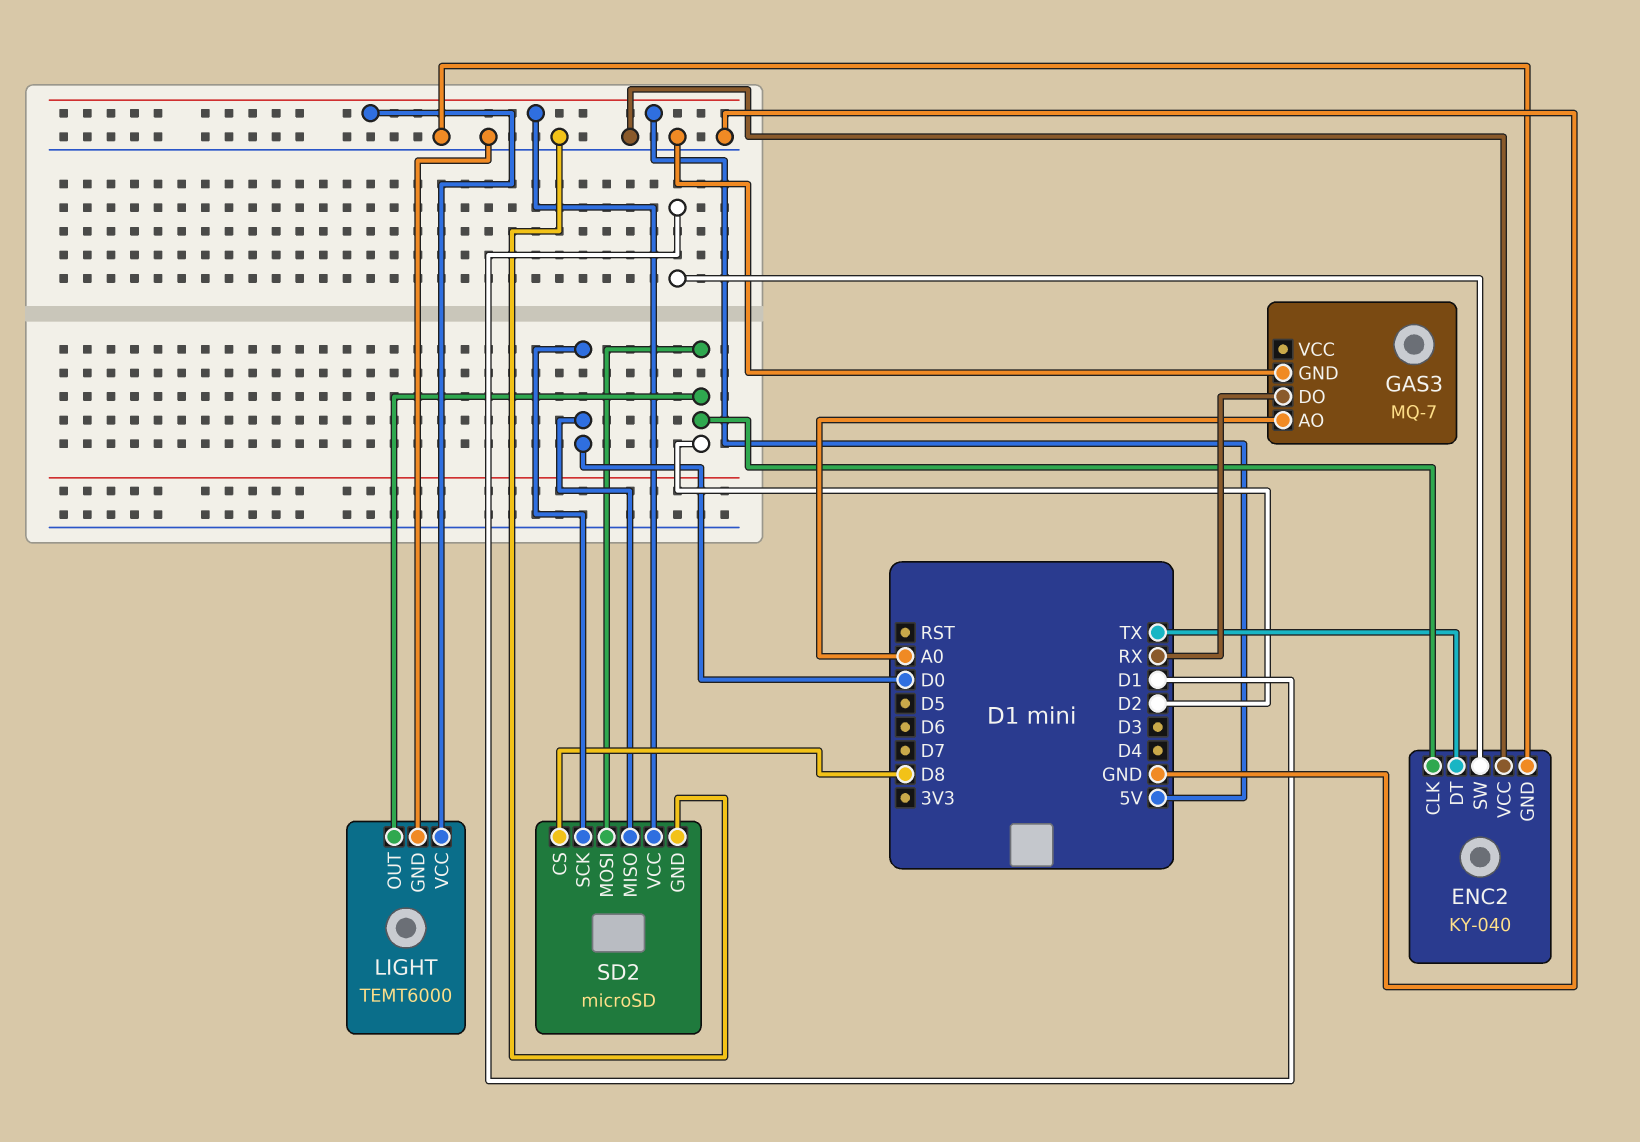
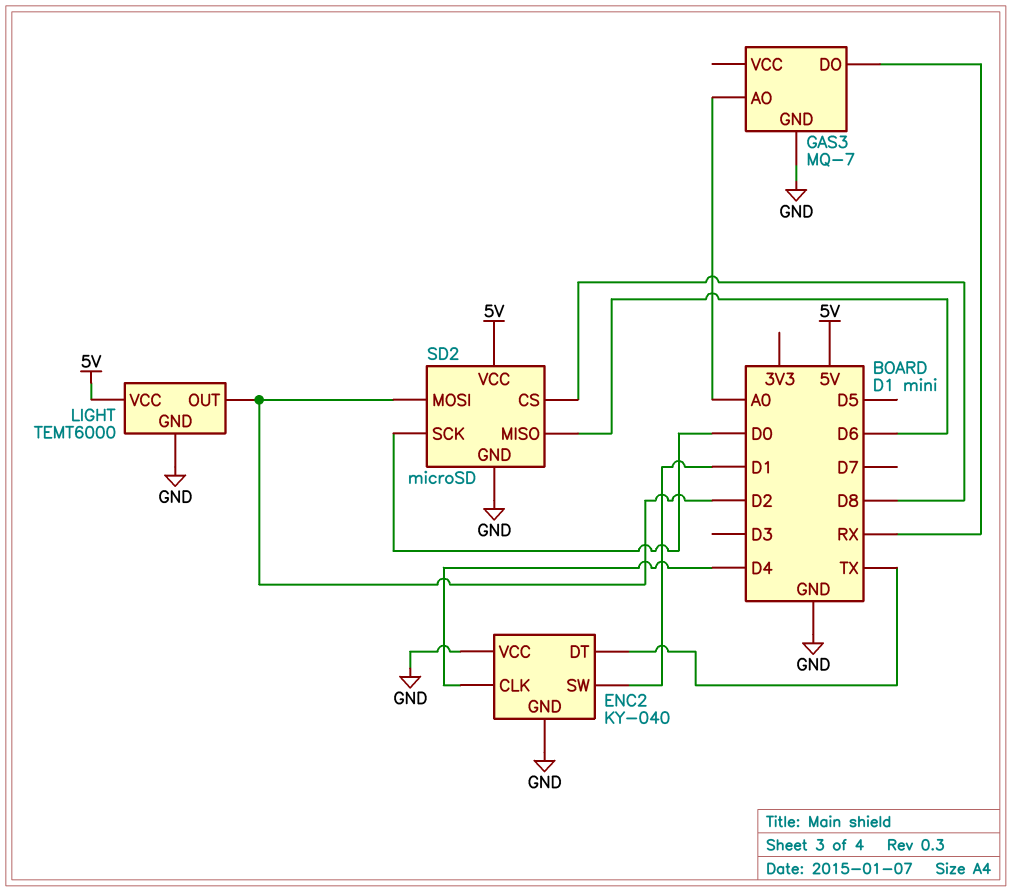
ENC2 pin CLK: D2 -> D4
SD2 pin MISO: D0 -> D6

